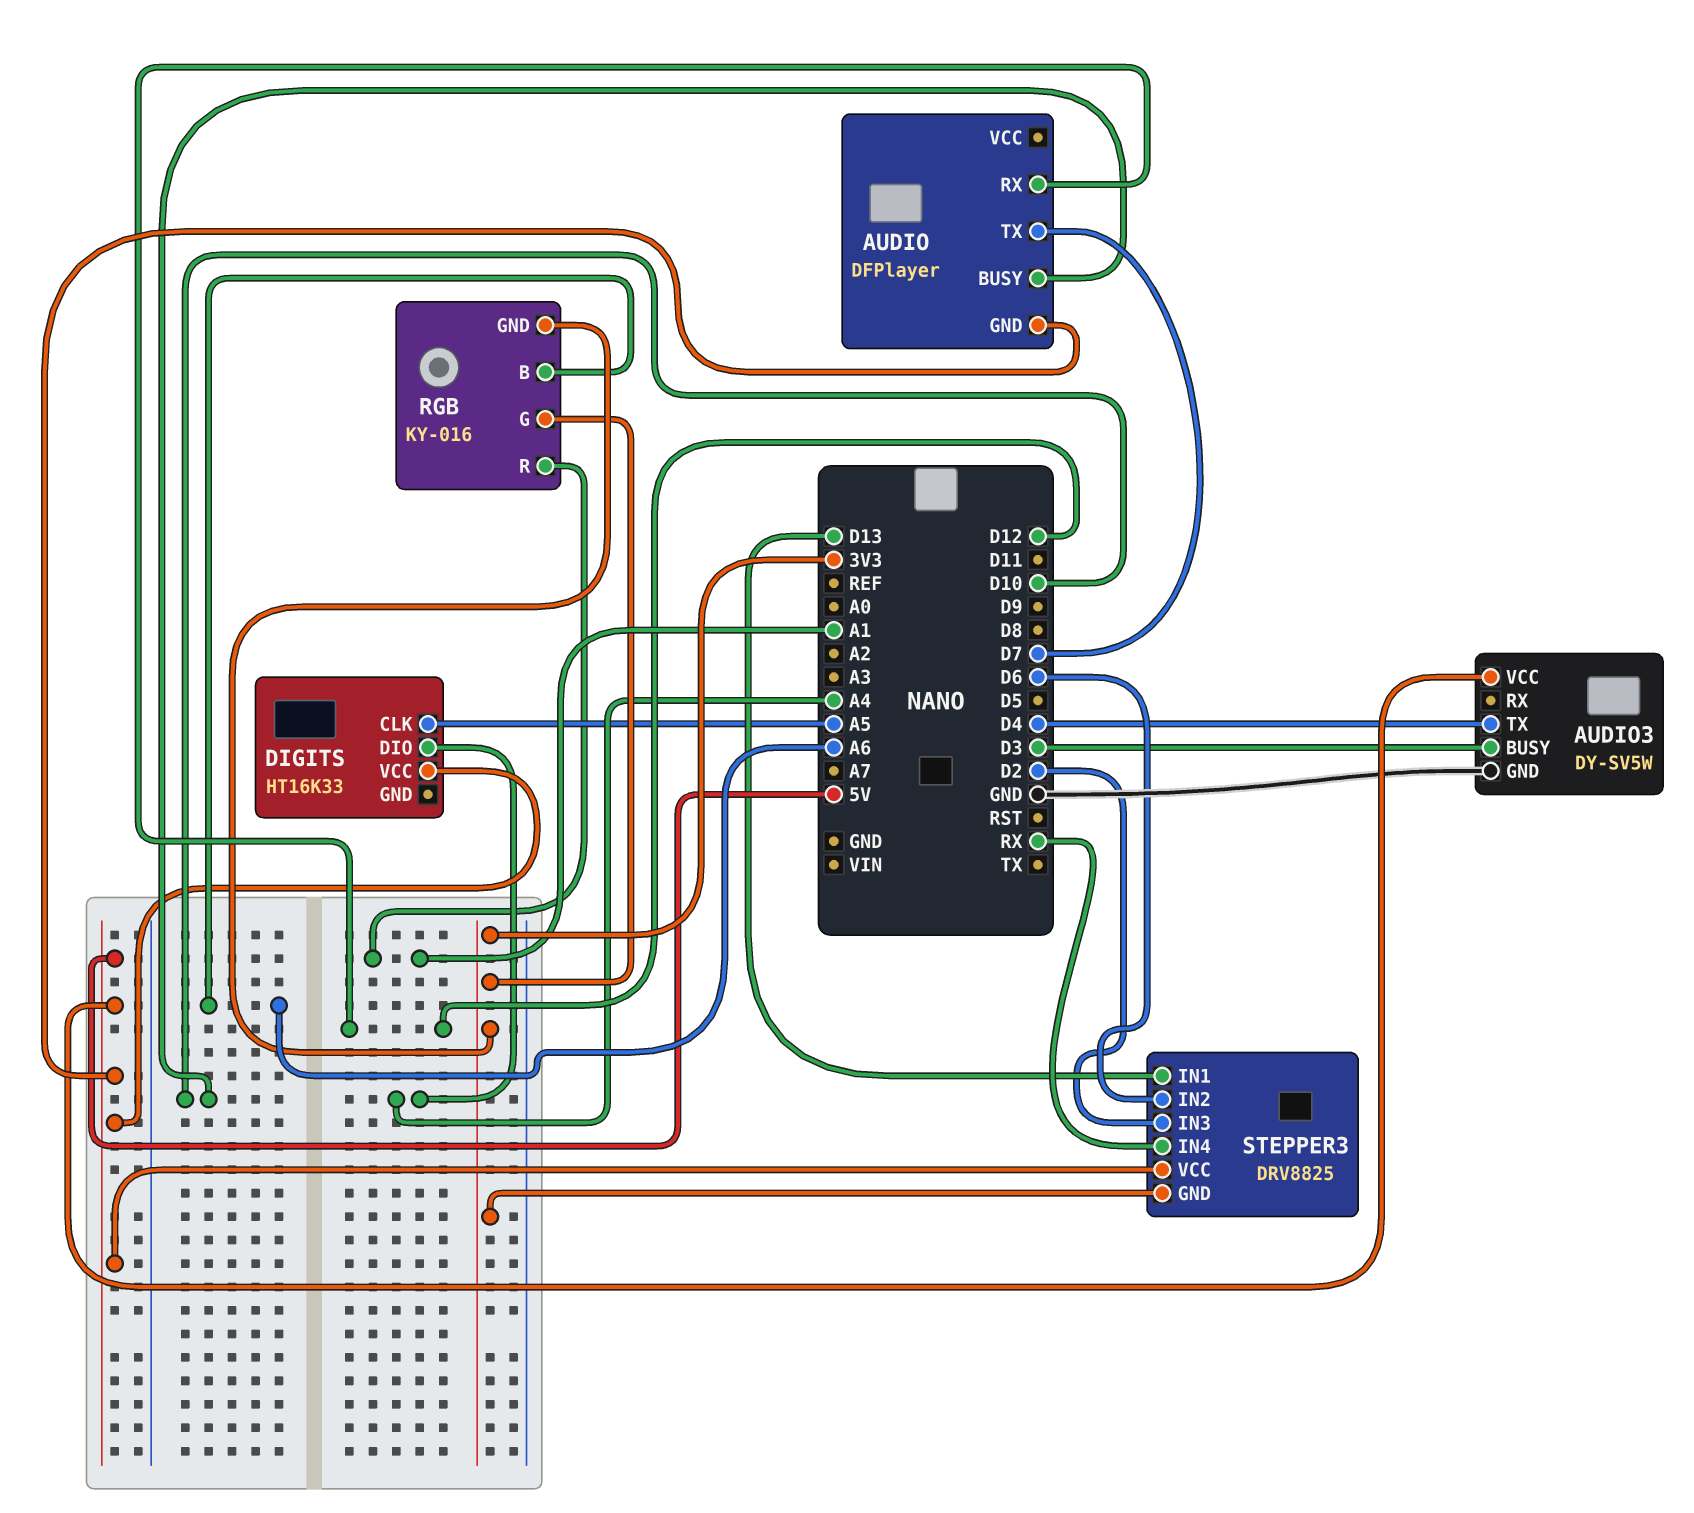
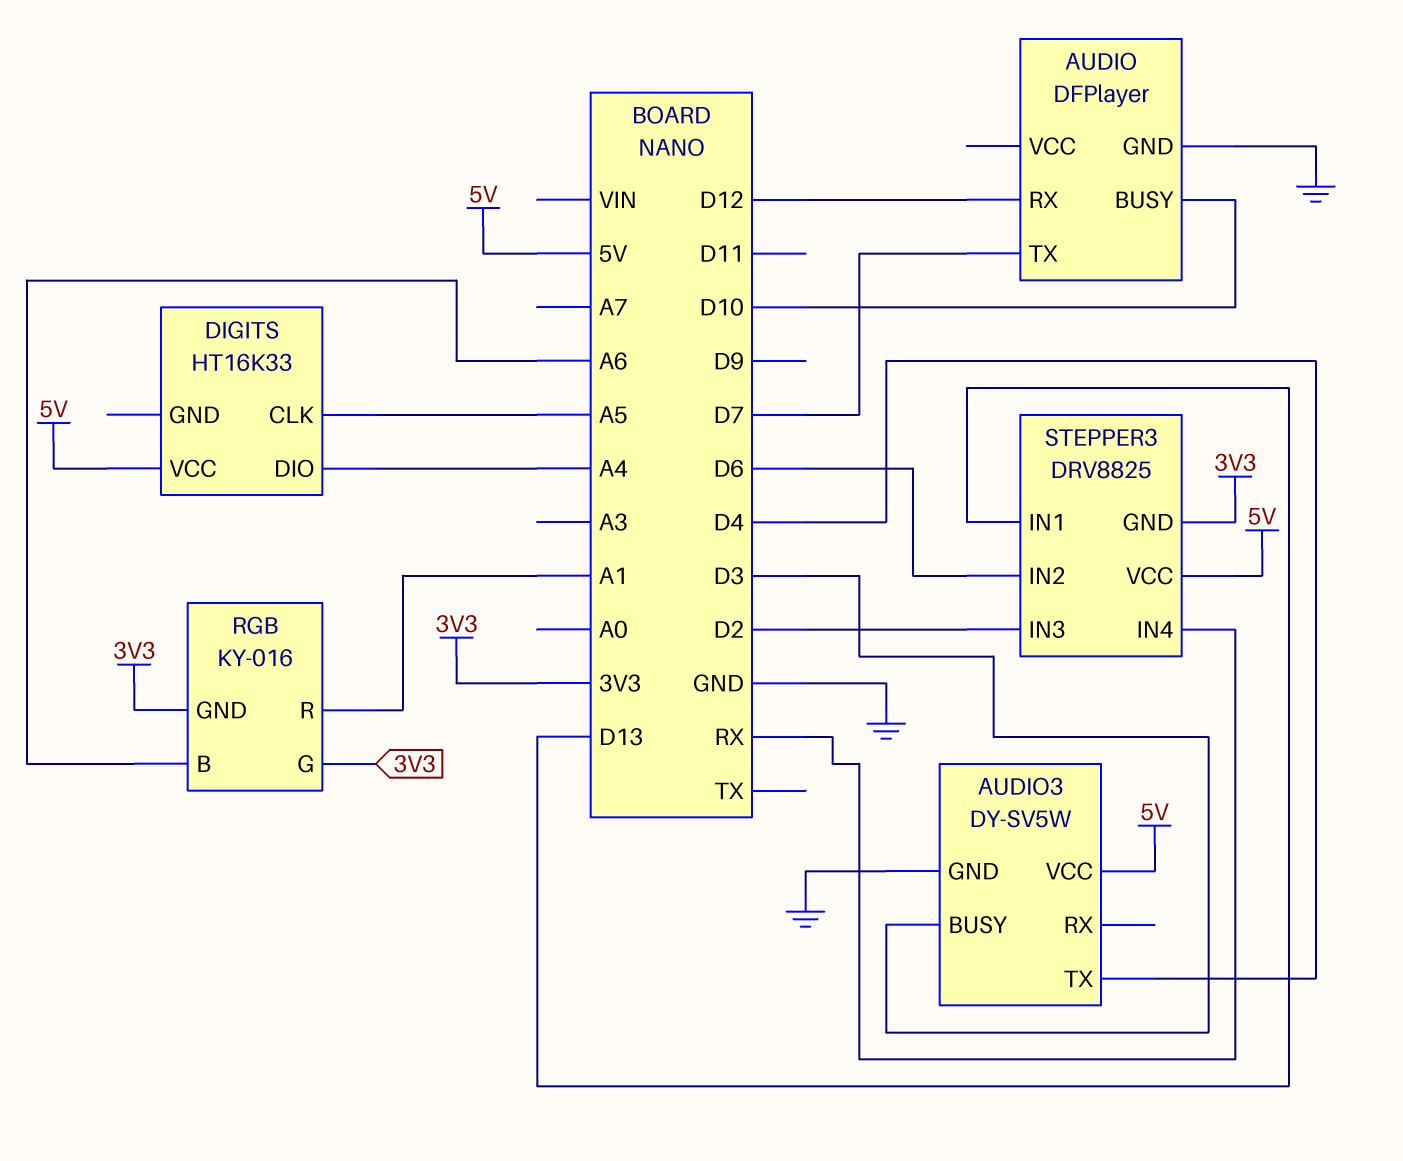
AUDIO pin GND: 5V -> GND

